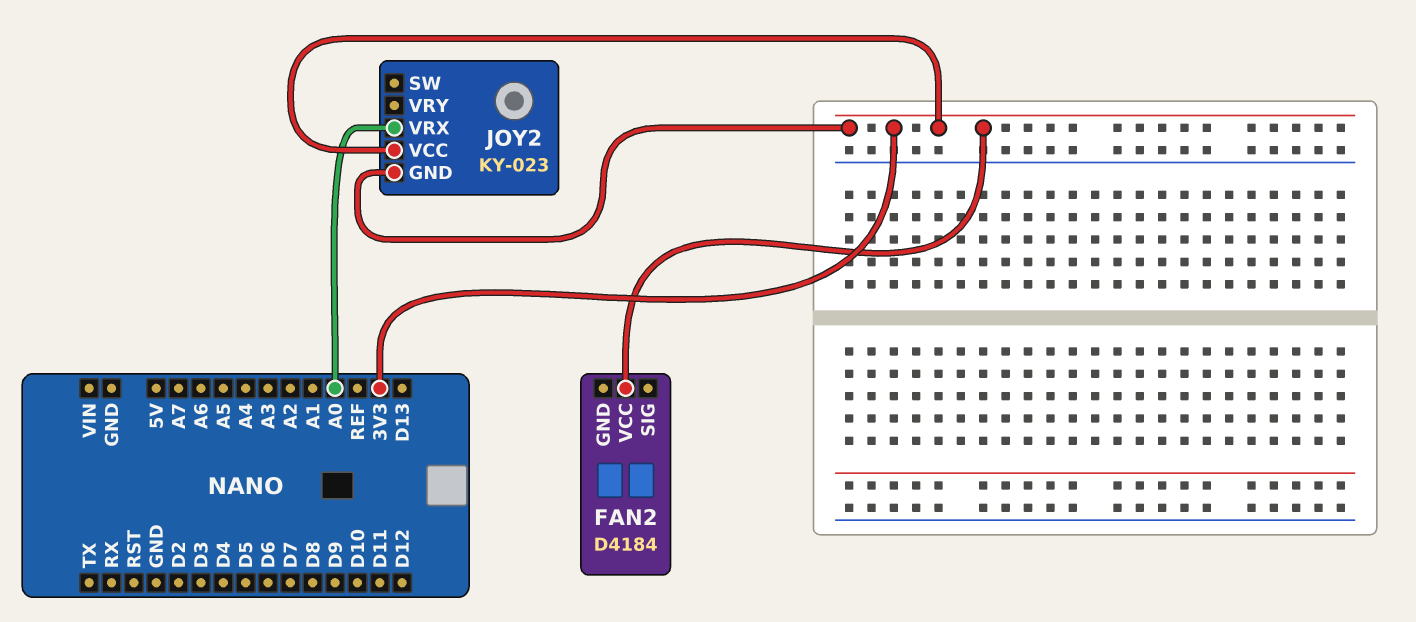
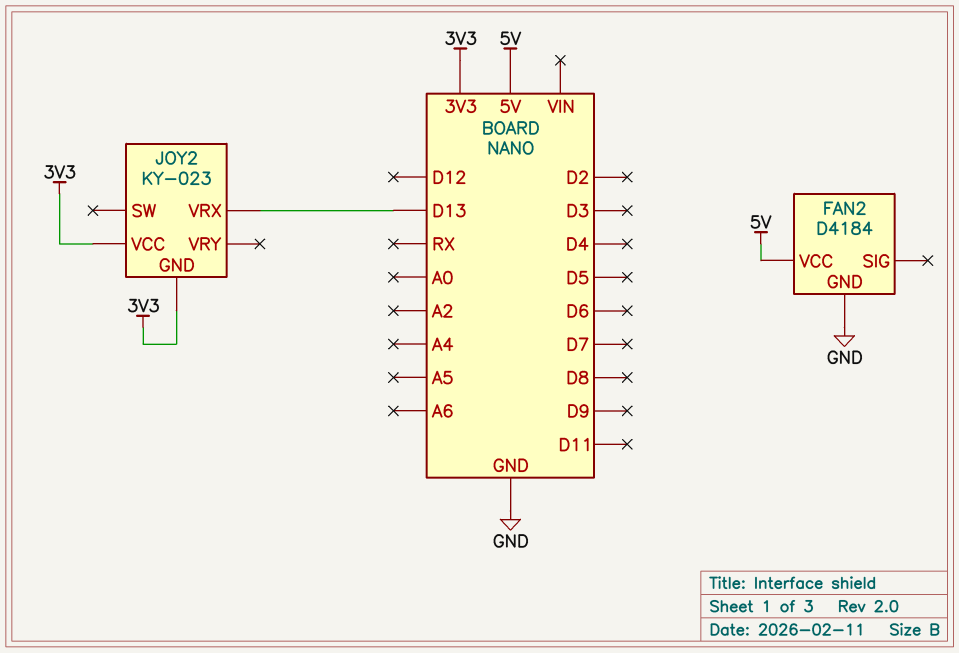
FAN2 pin GND: none -> GND
FAN2 pin VCC: 3V3 -> 5V
JOY2 pin VRX: A0 -> D13

